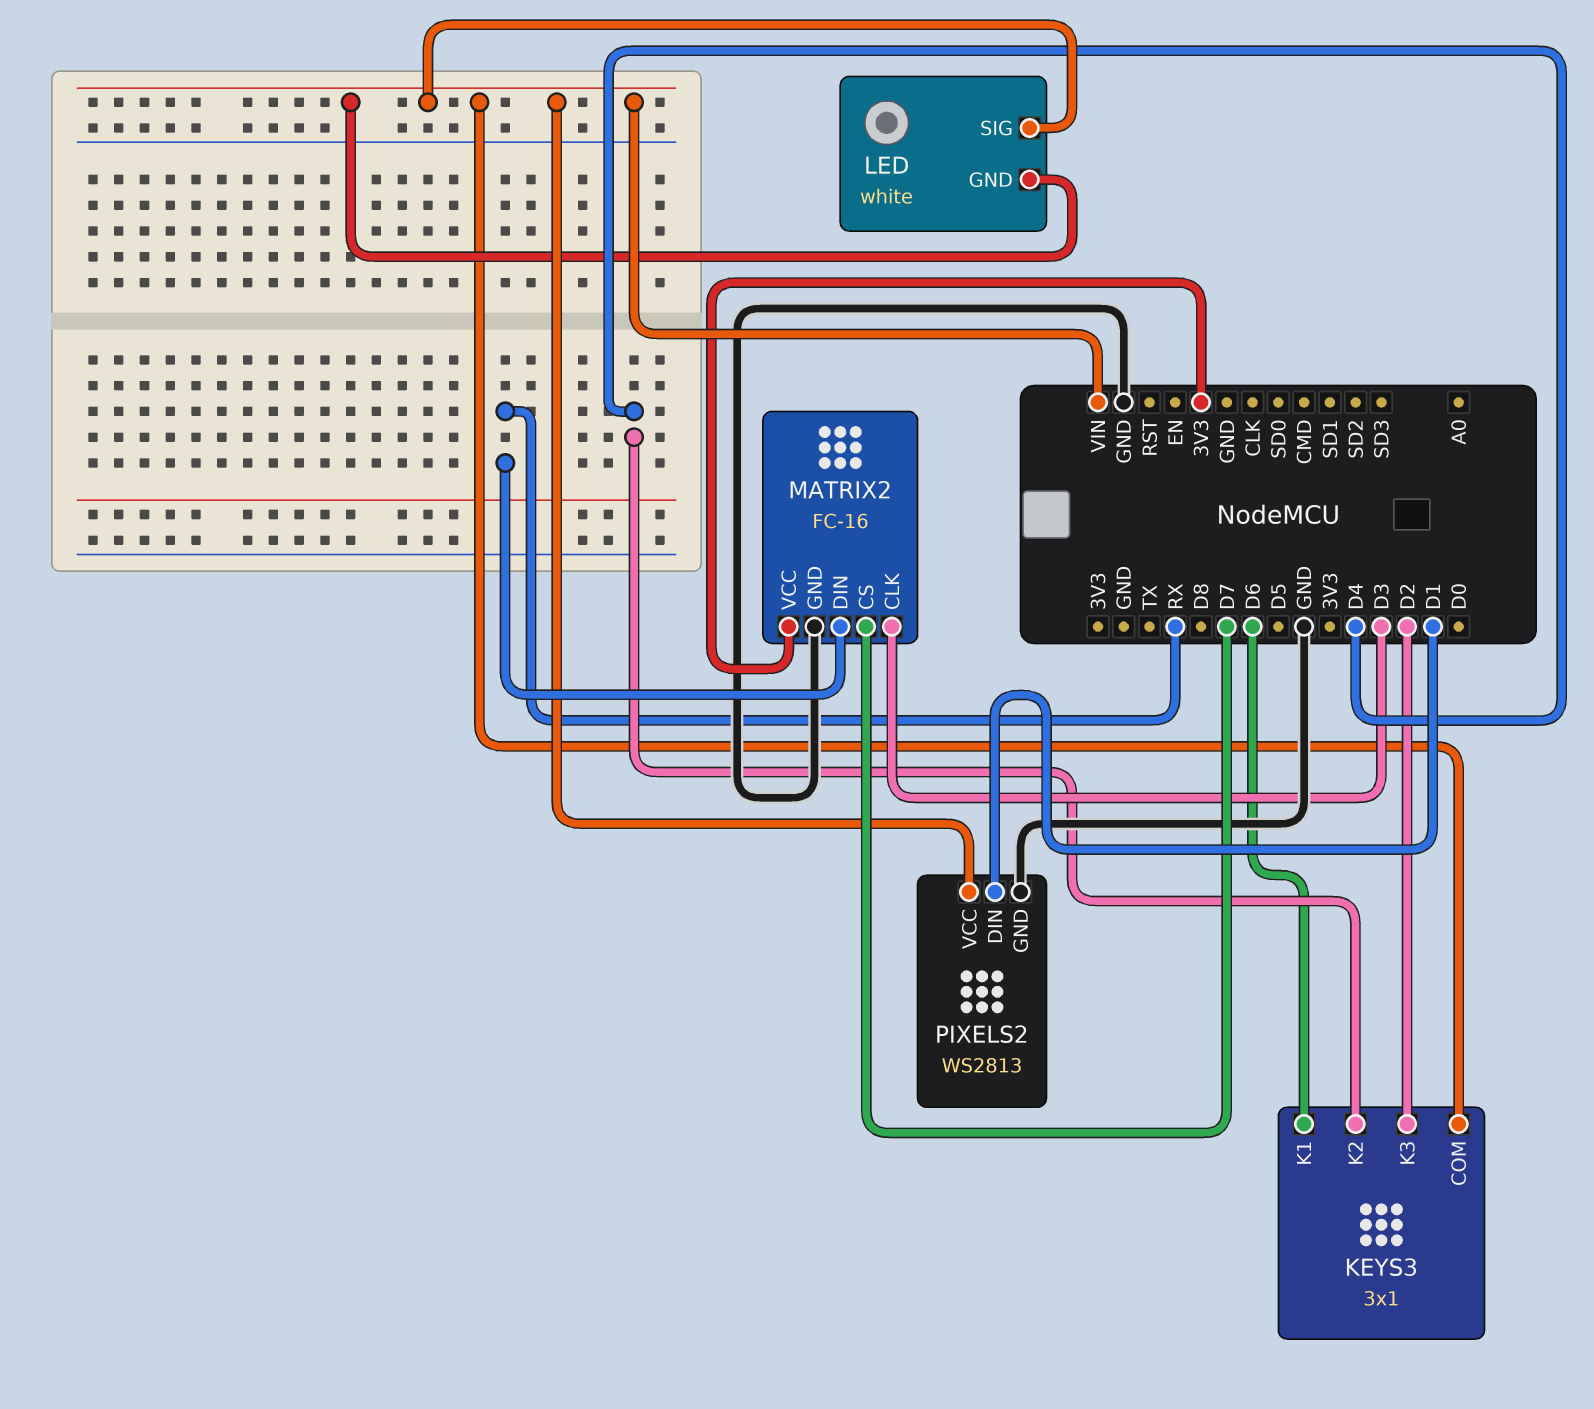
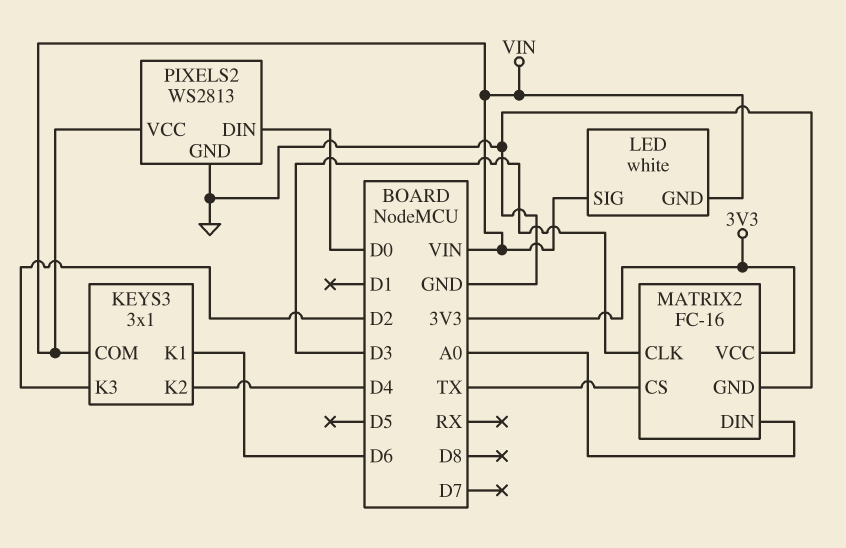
MATRIX2 pin CS: D7 -> TX
MATRIX2 pin DIN: RX -> A0
PIXELS2 pin DIN: D1 -> D0

